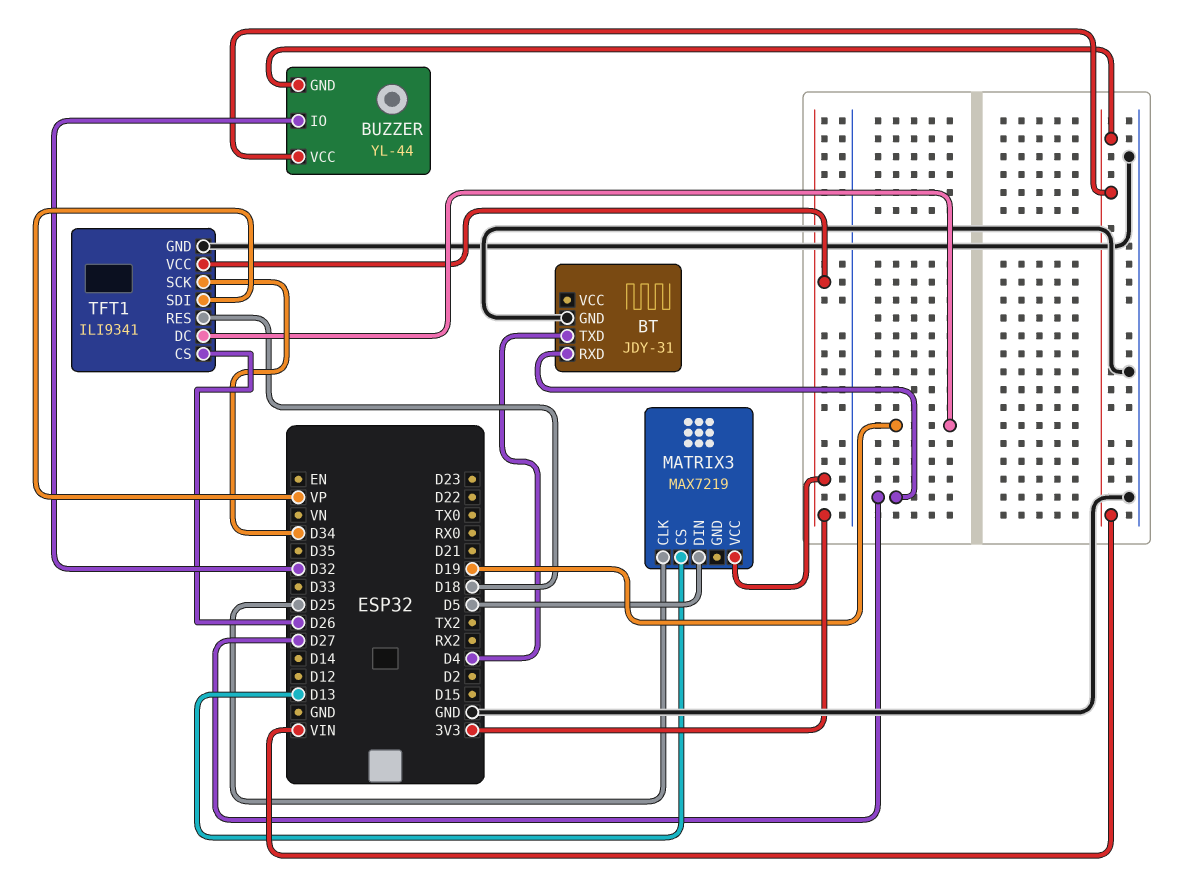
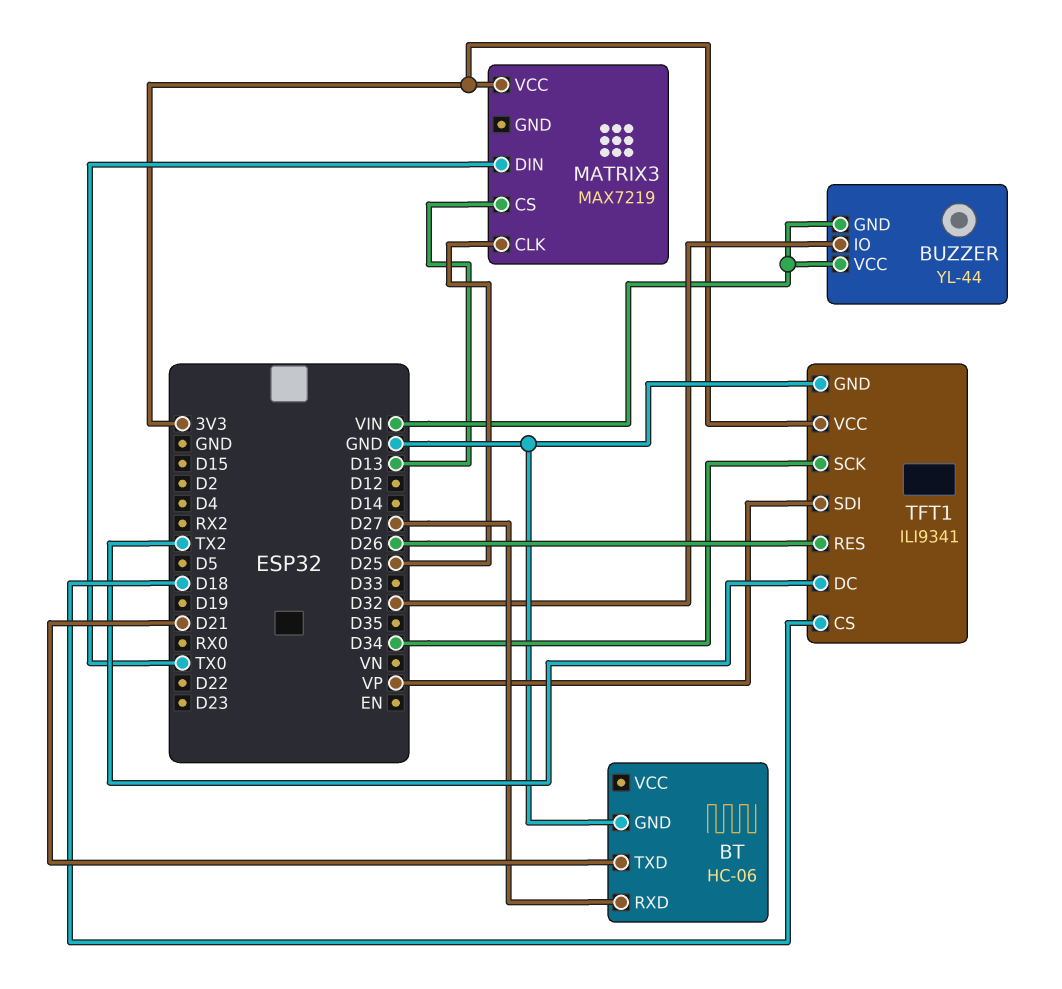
BT: JDY-31 -> HC-06
BT pin TXD: D4 -> D21
MATRIX3 pin DIN: D5 -> TX0
TFT1 pin CS: D26 -> D18
TFT1 pin DC: D19 -> TX2
TFT1 pin RES: D18 -> D26

